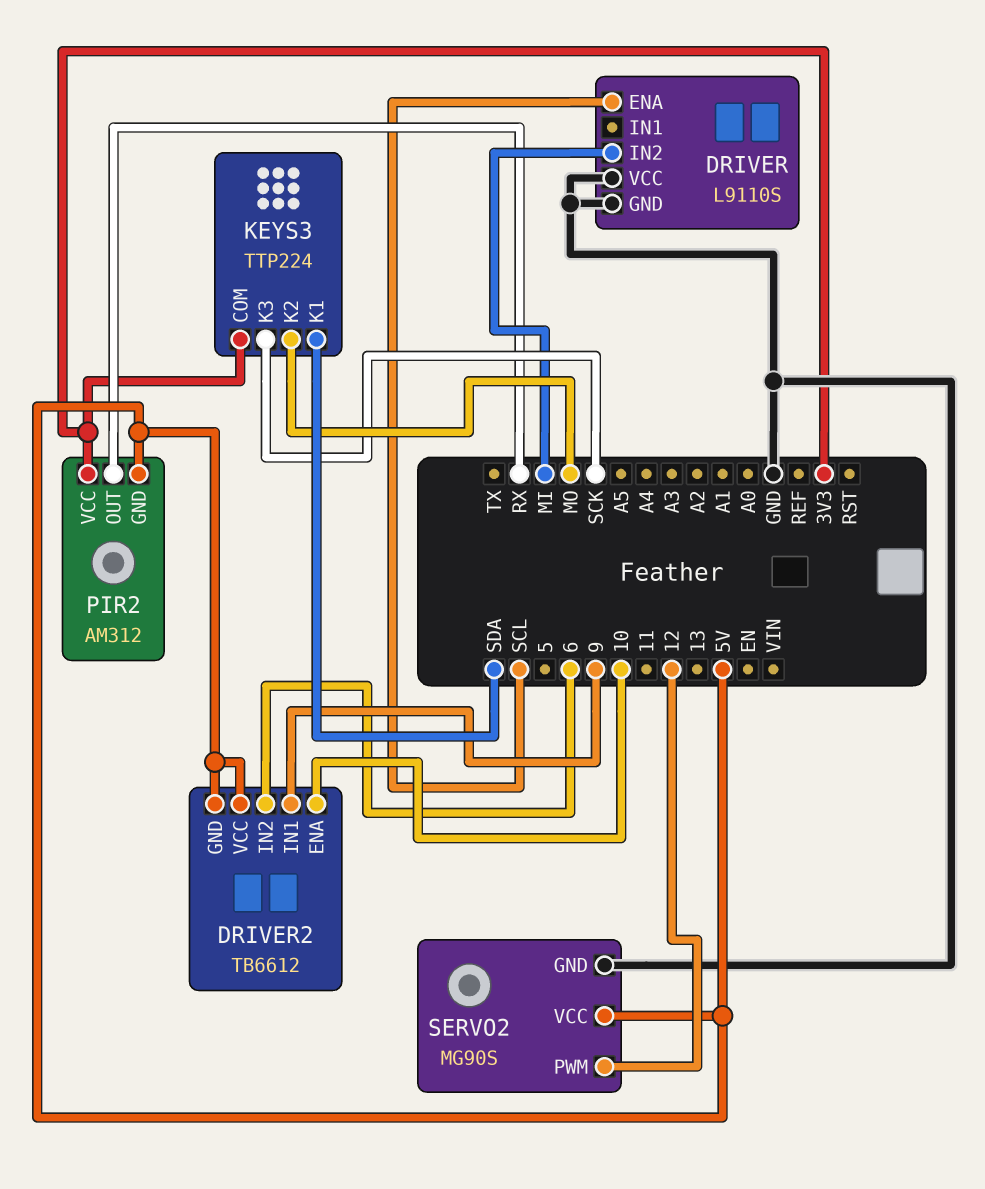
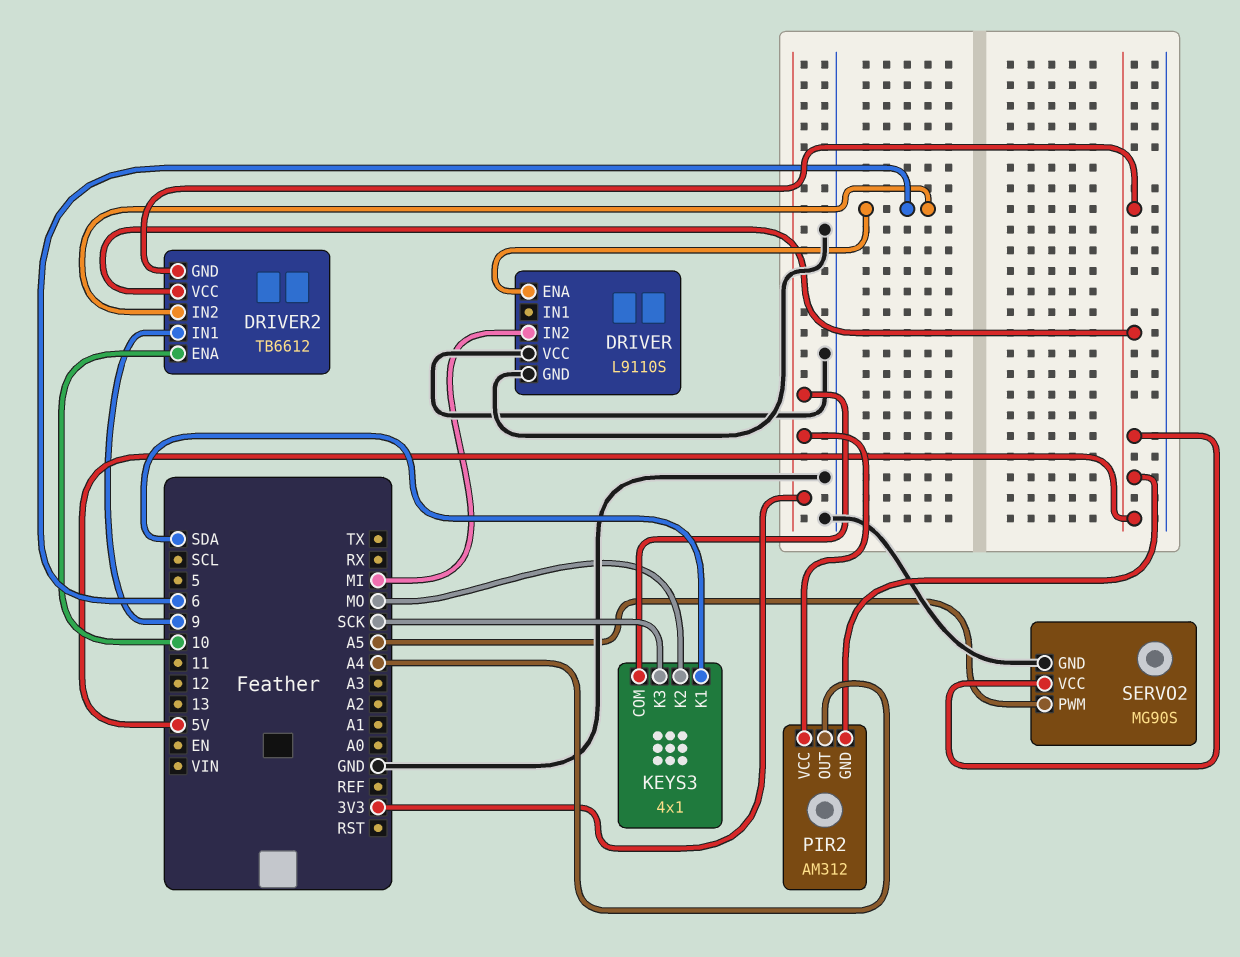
DRIVER pin ENA: SCL -> 6
KEYS3: TTP224 -> 4x1
PIR2 pin OUT: RX -> A4
SERVO2 pin PWM: 12 -> A5

